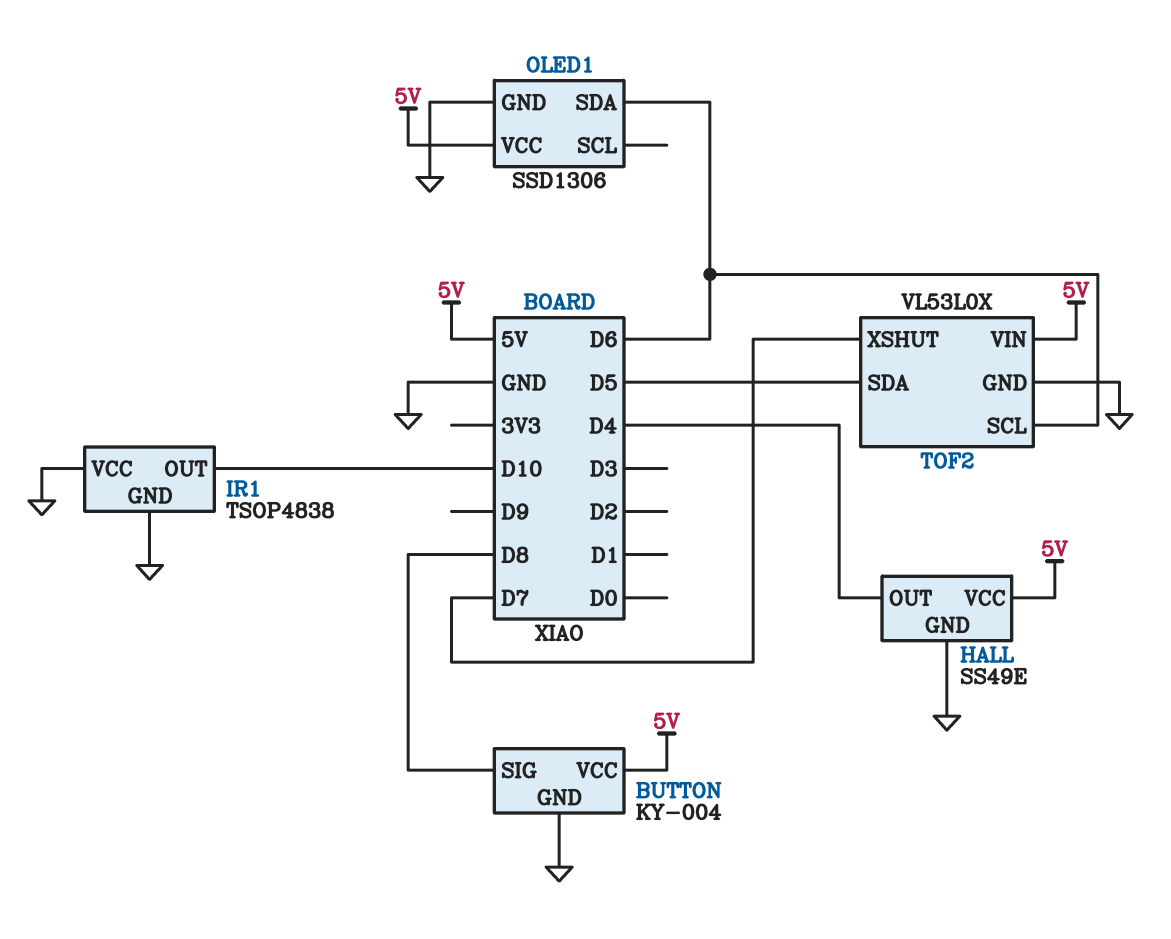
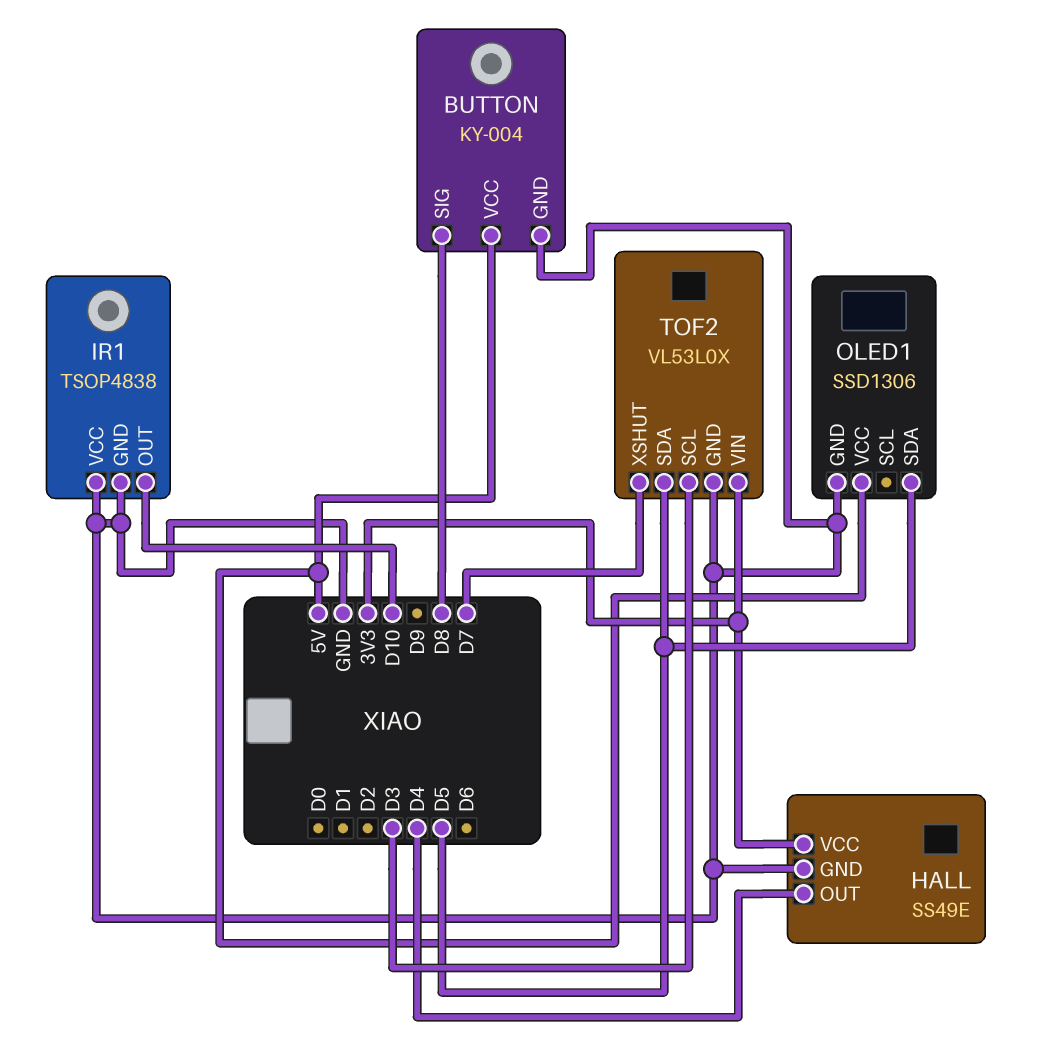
HALL pin VCC: 5V -> 3V3
OLED1 pin SDA: D6 -> D5
TOF2 pin SCL: D6 -> D3
TOF2 pin VIN: 5V -> 3V3

